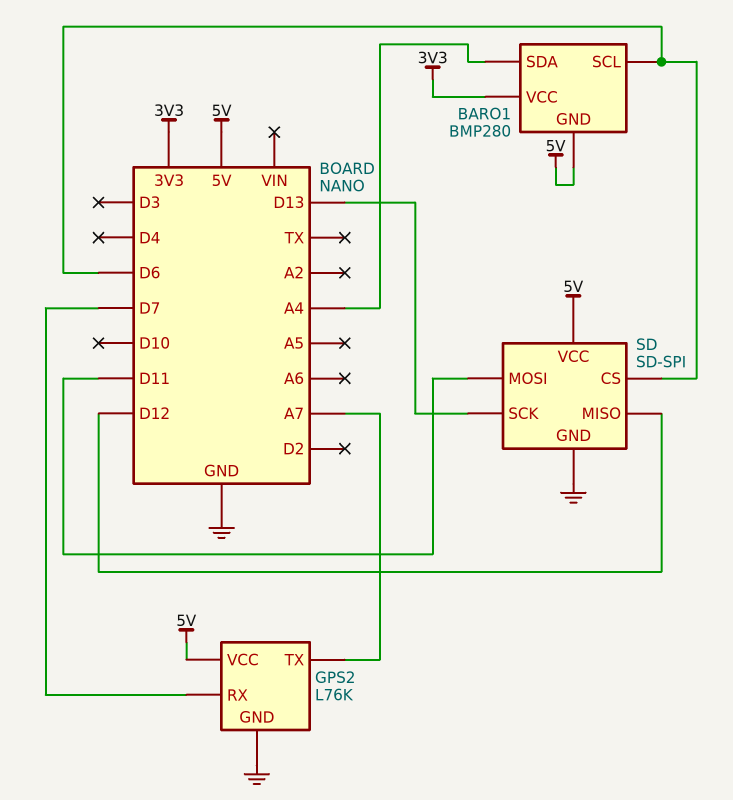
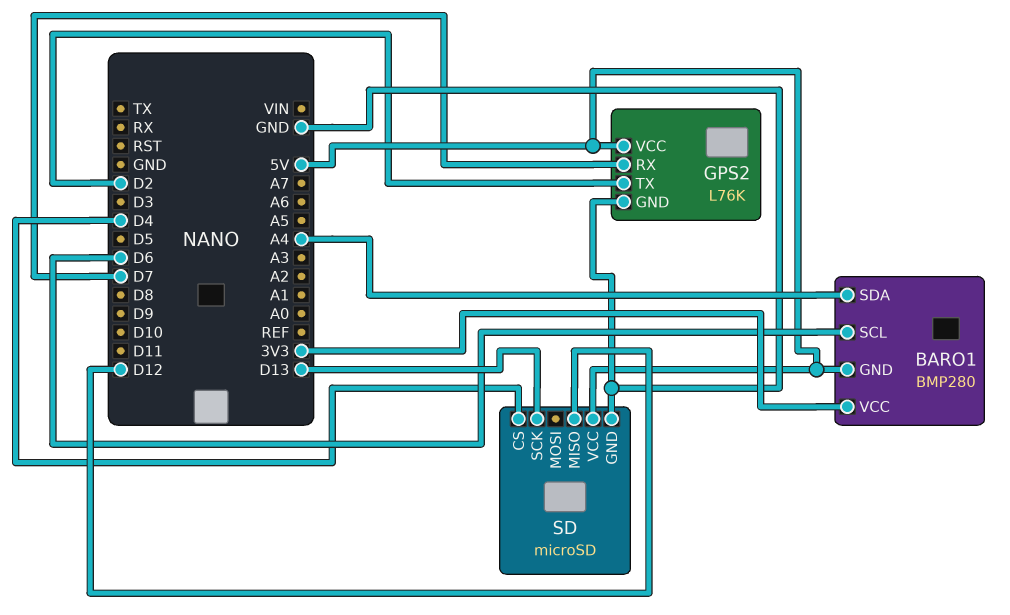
GPS2 pin TX: A7 -> D2
SD: SD-SPI -> microSD
SD pin CS: D6 -> D4
SD pin MOSI: D11 -> none

